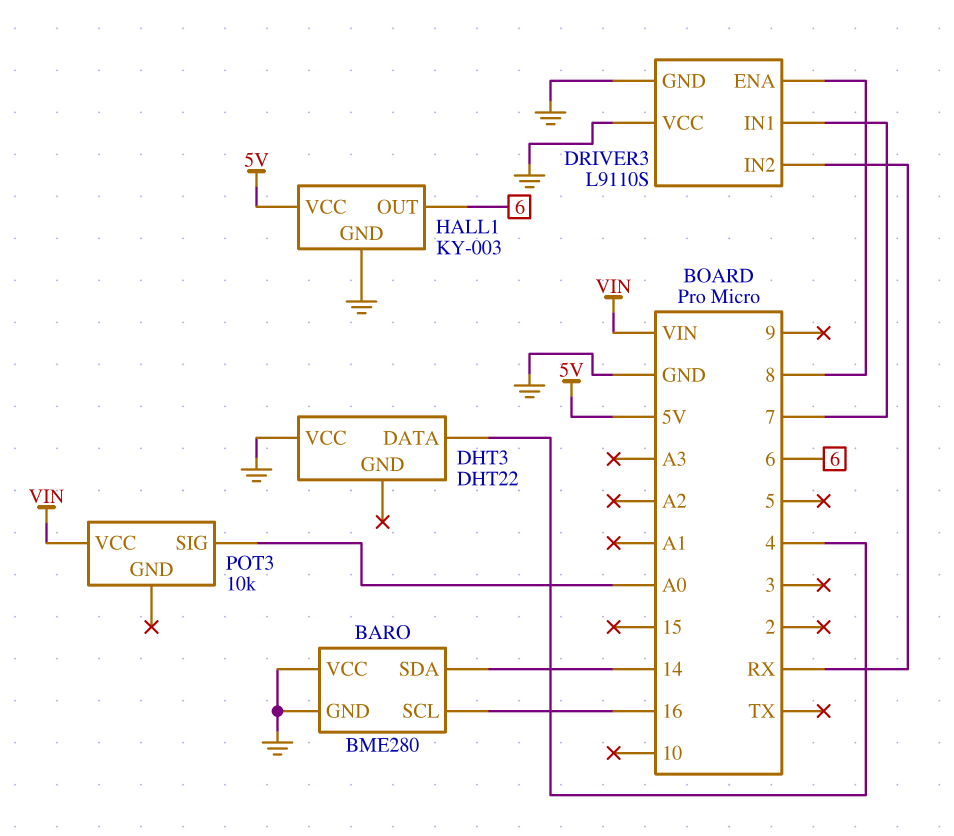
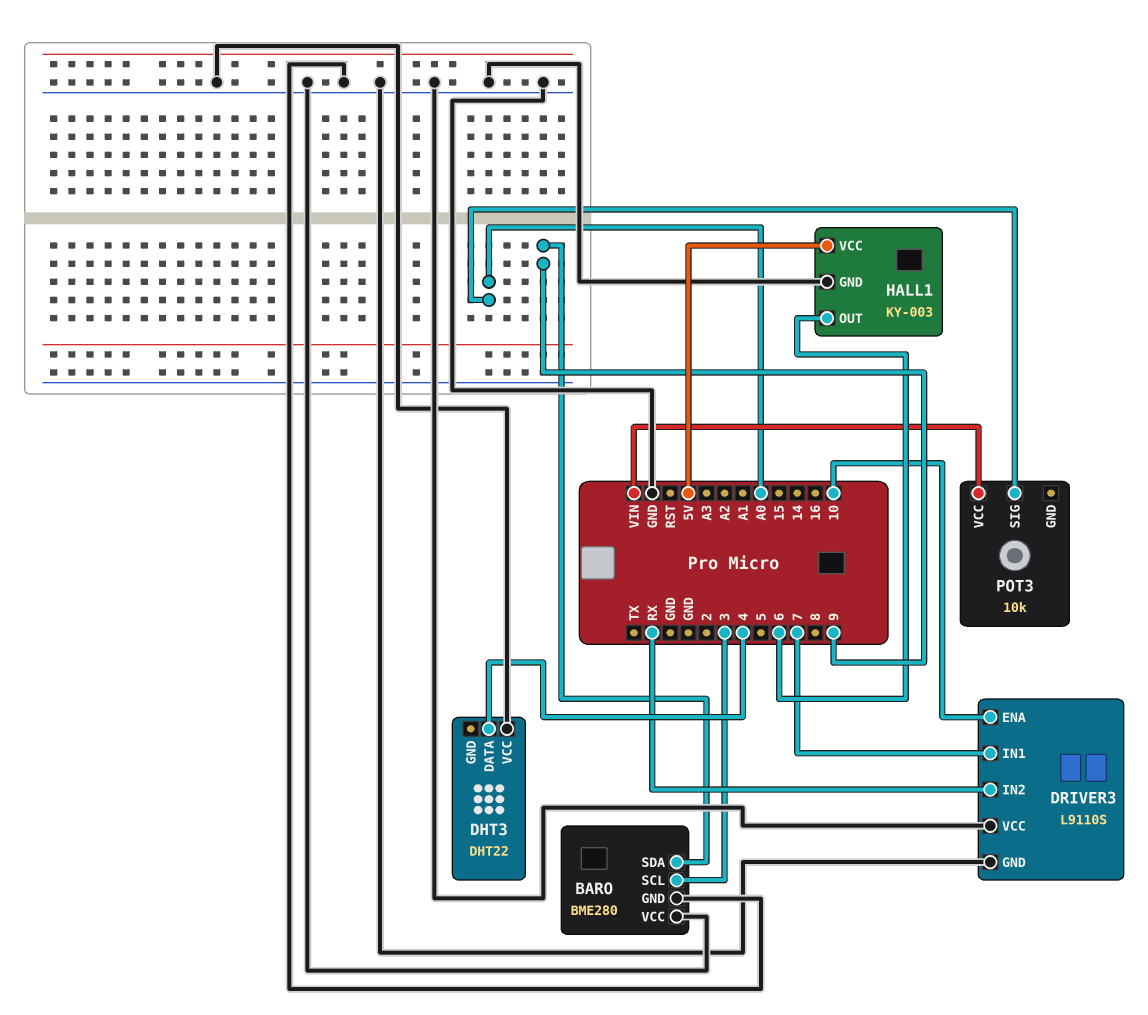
BARO pin SCL: 16 -> 3
BARO pin SDA: 14 -> 9
DRIVER3 pin ENA: 8 -> 10

